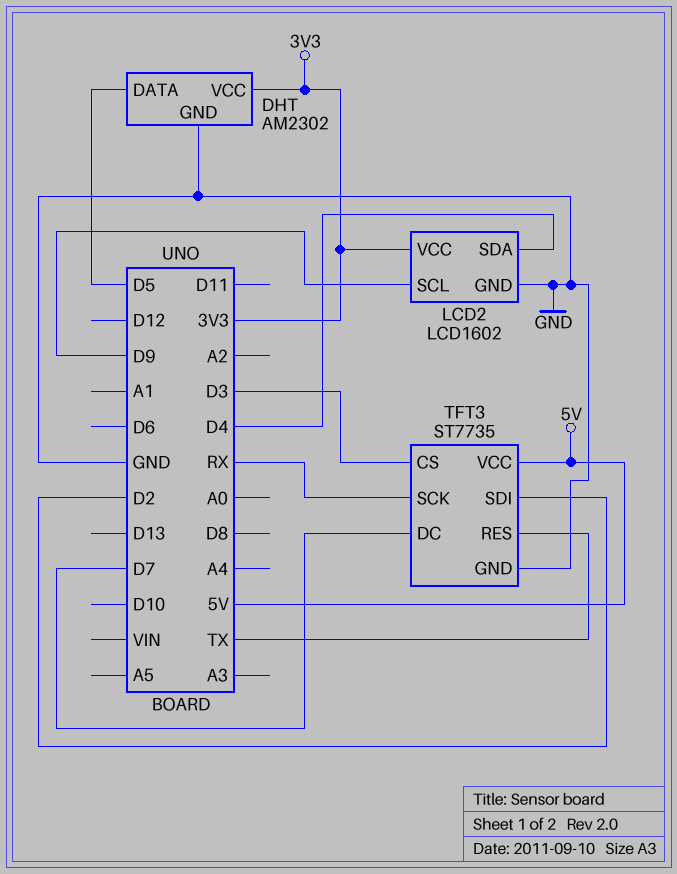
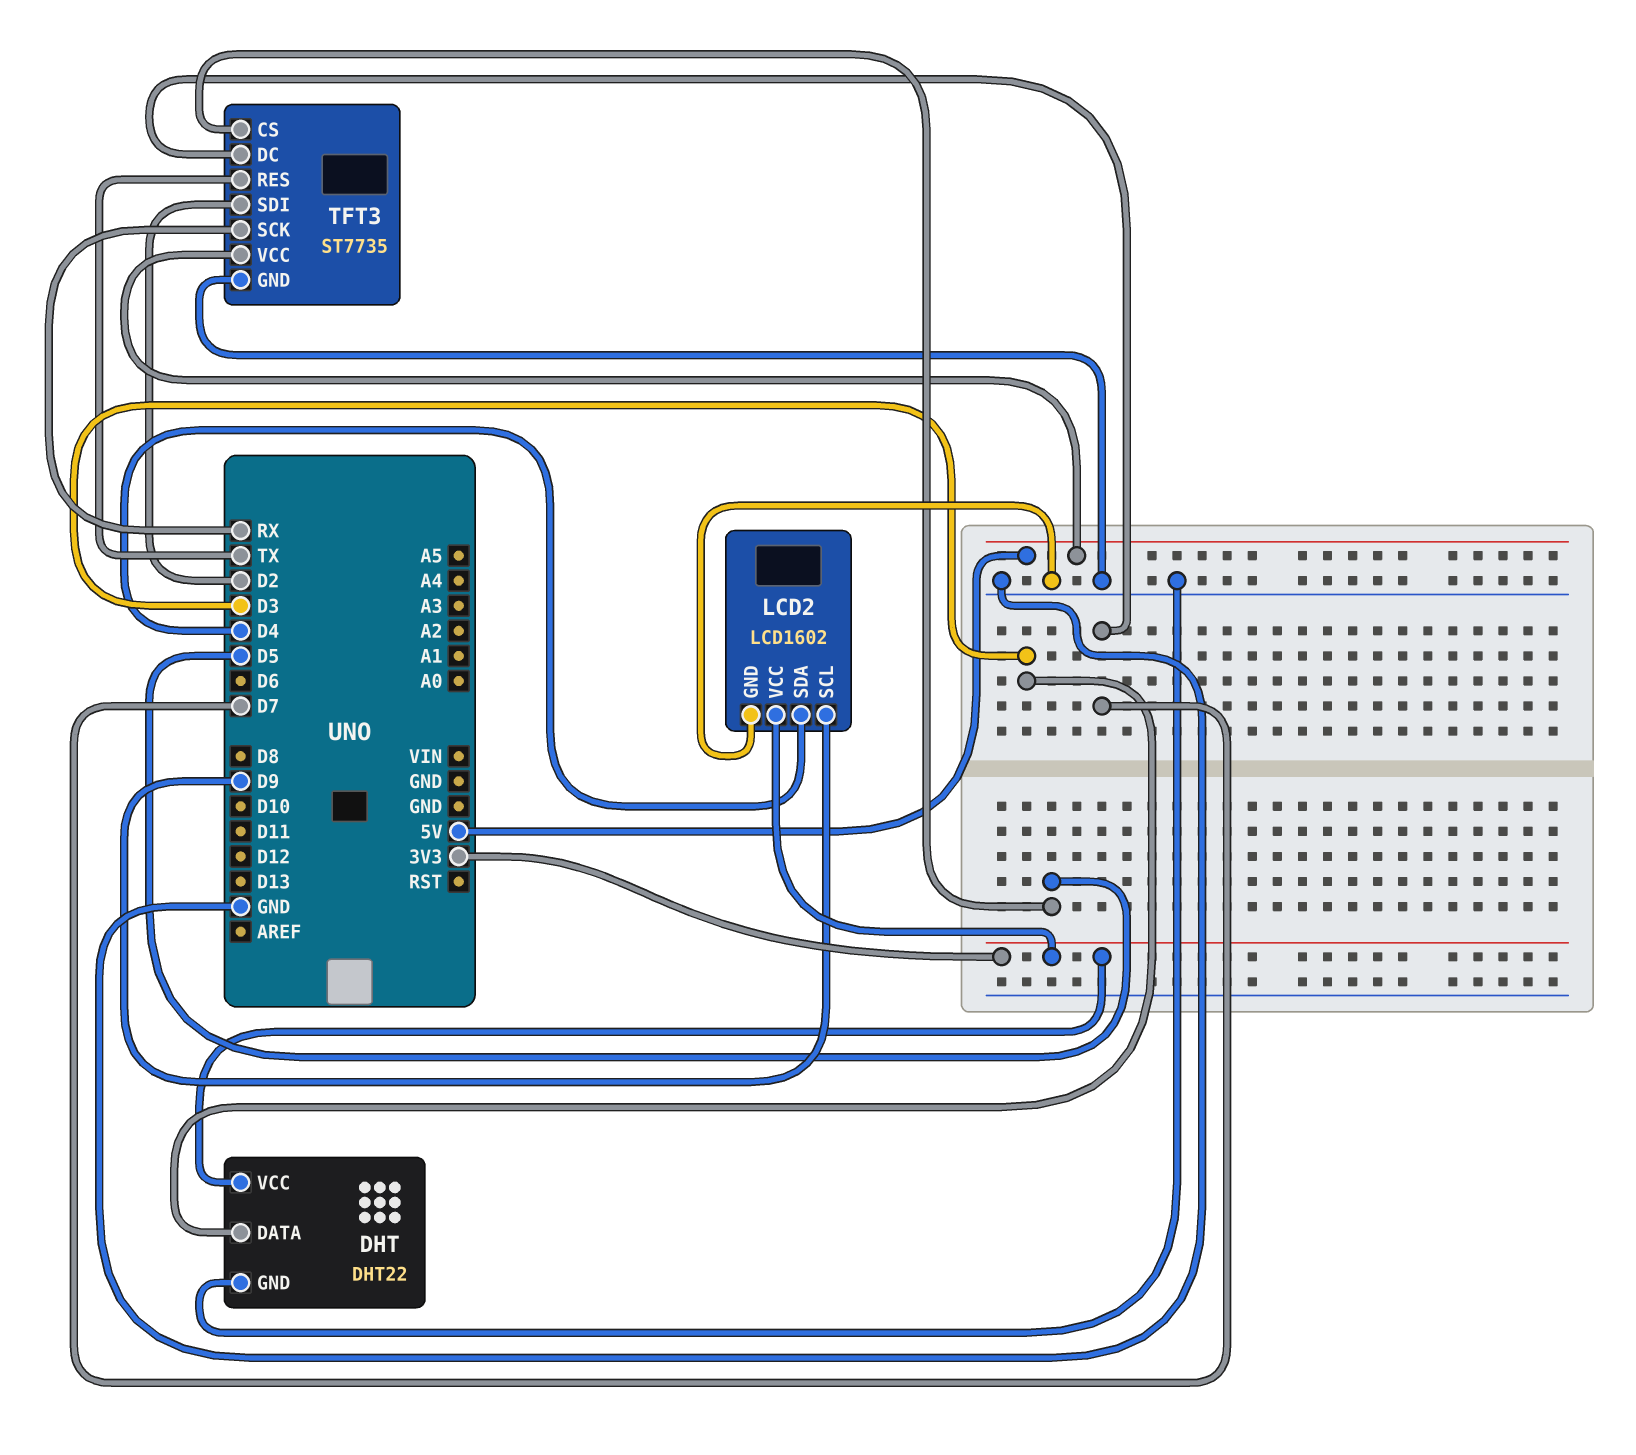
DHT: AM2302 -> DHT22
DHT pin DATA: D5 -> D3
TFT3 pin CS: D3 -> D5

